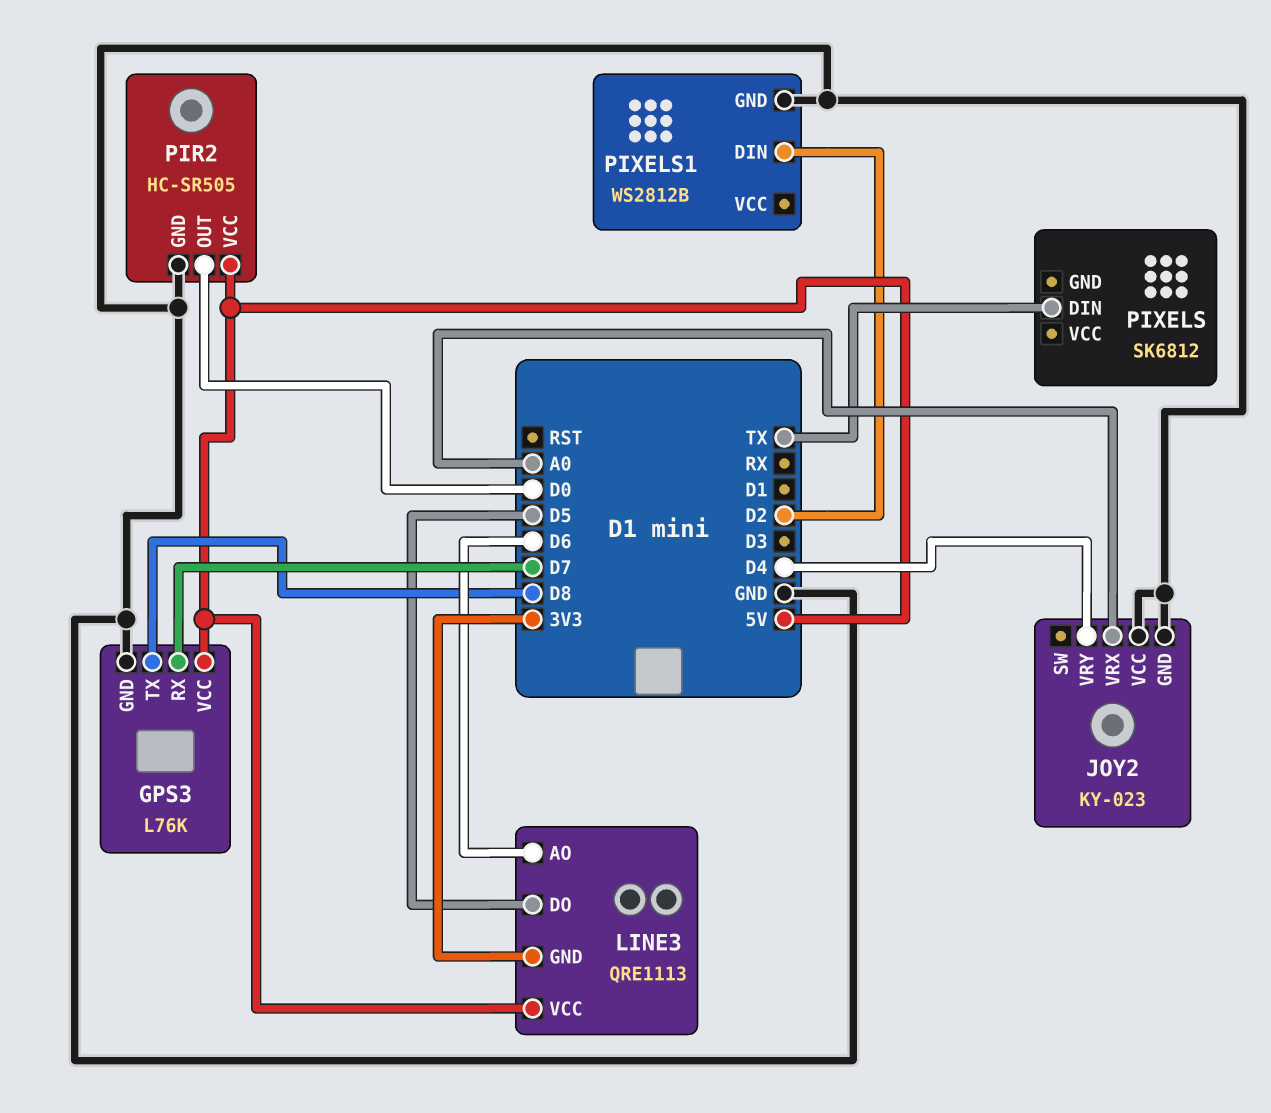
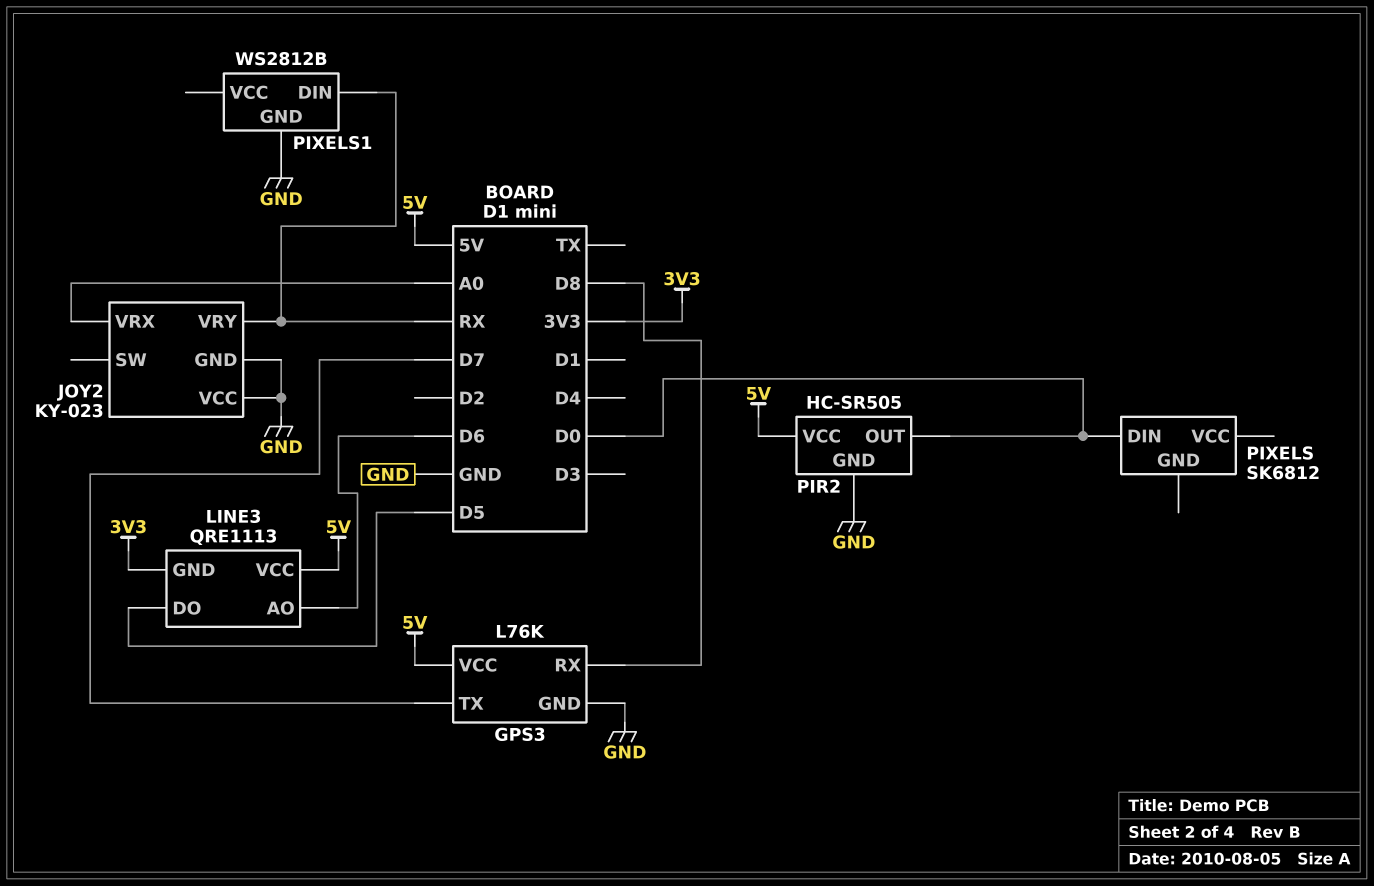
GPS3 pin RX: D7 -> D8
GPS3 pin TX: D8 -> D7
JOY2 pin VRY: D4 -> RX
PIXELS pin DIN: TX -> D0
PIXELS1 pin DIN: D2 -> RX

